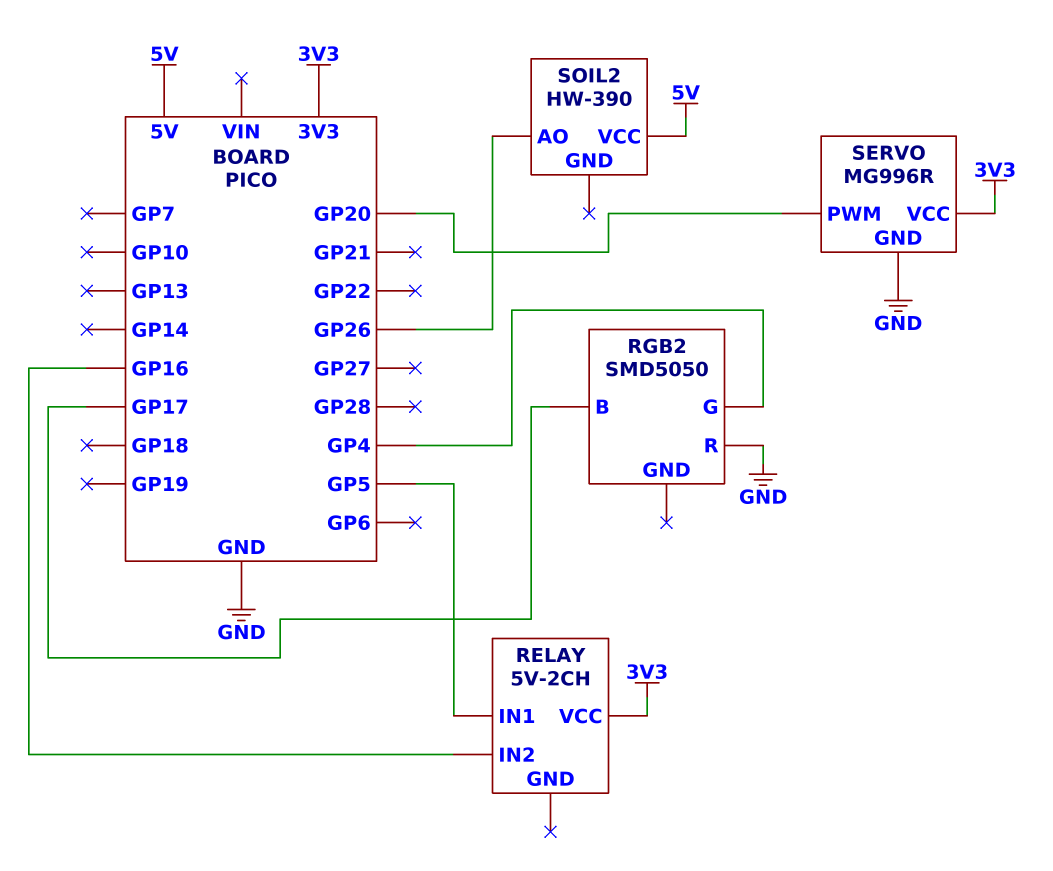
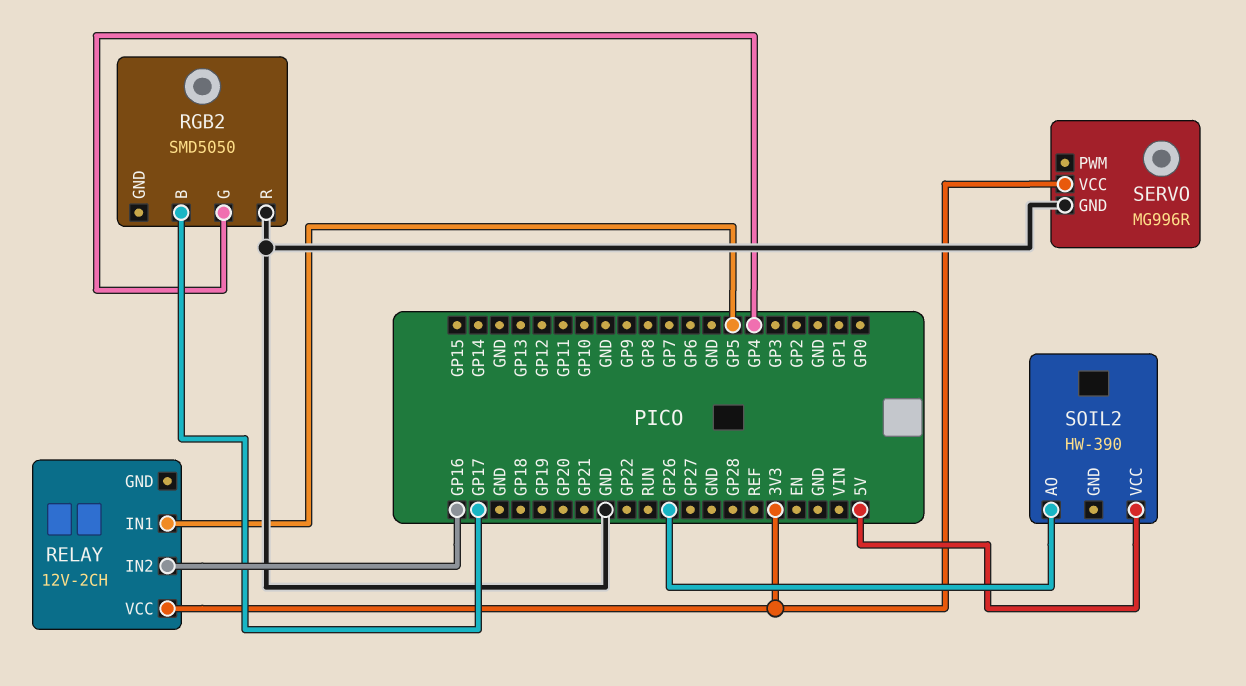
RELAY: 5V-2CH -> 12V-2CH
SERVO pin PWM: GP20 -> none

